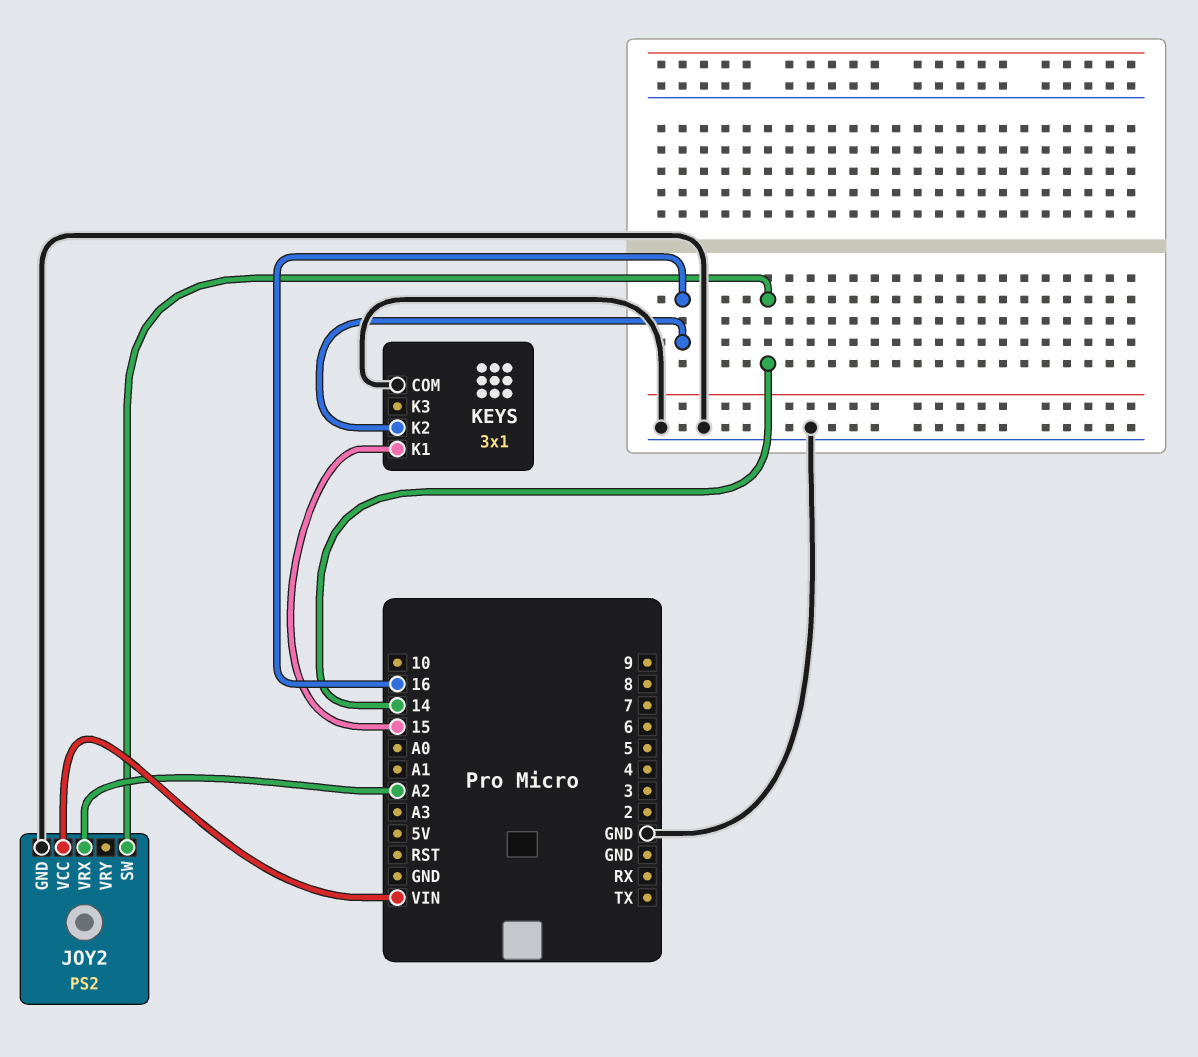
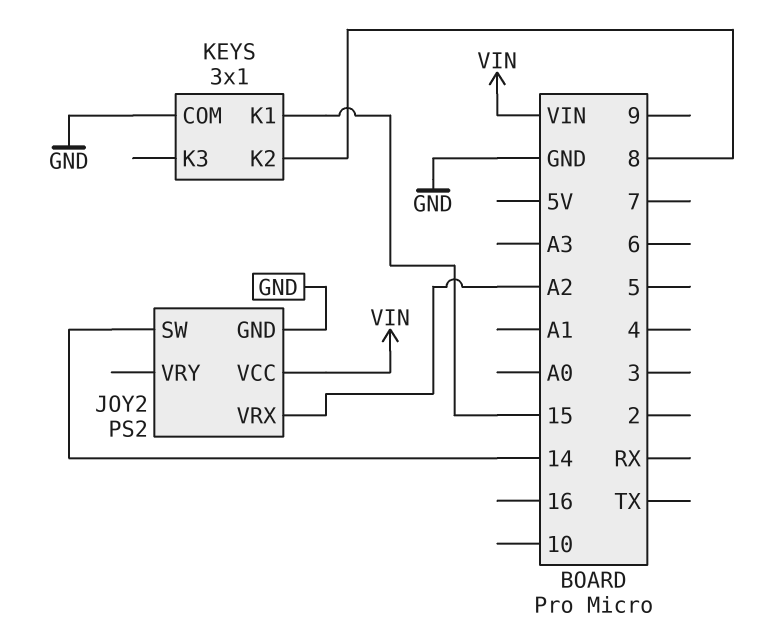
KEYS pin K2: 16 -> 8

